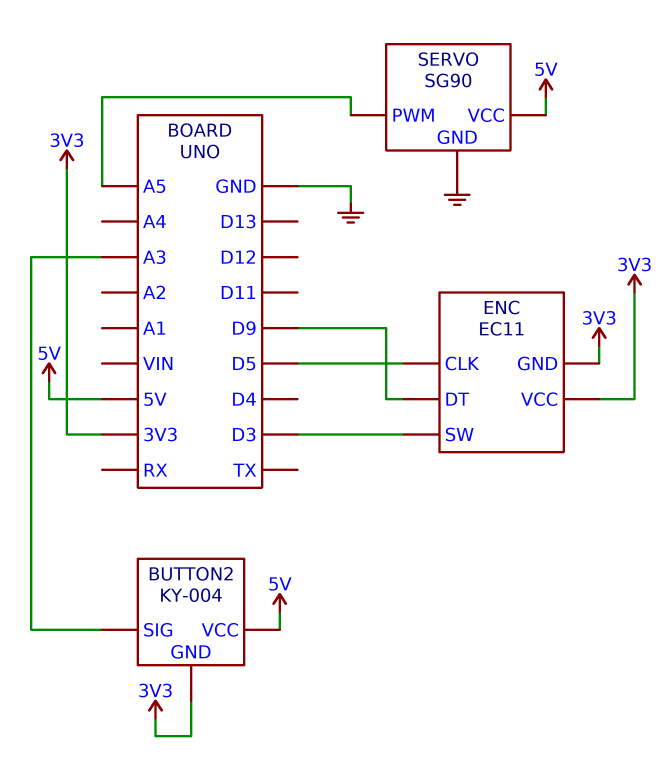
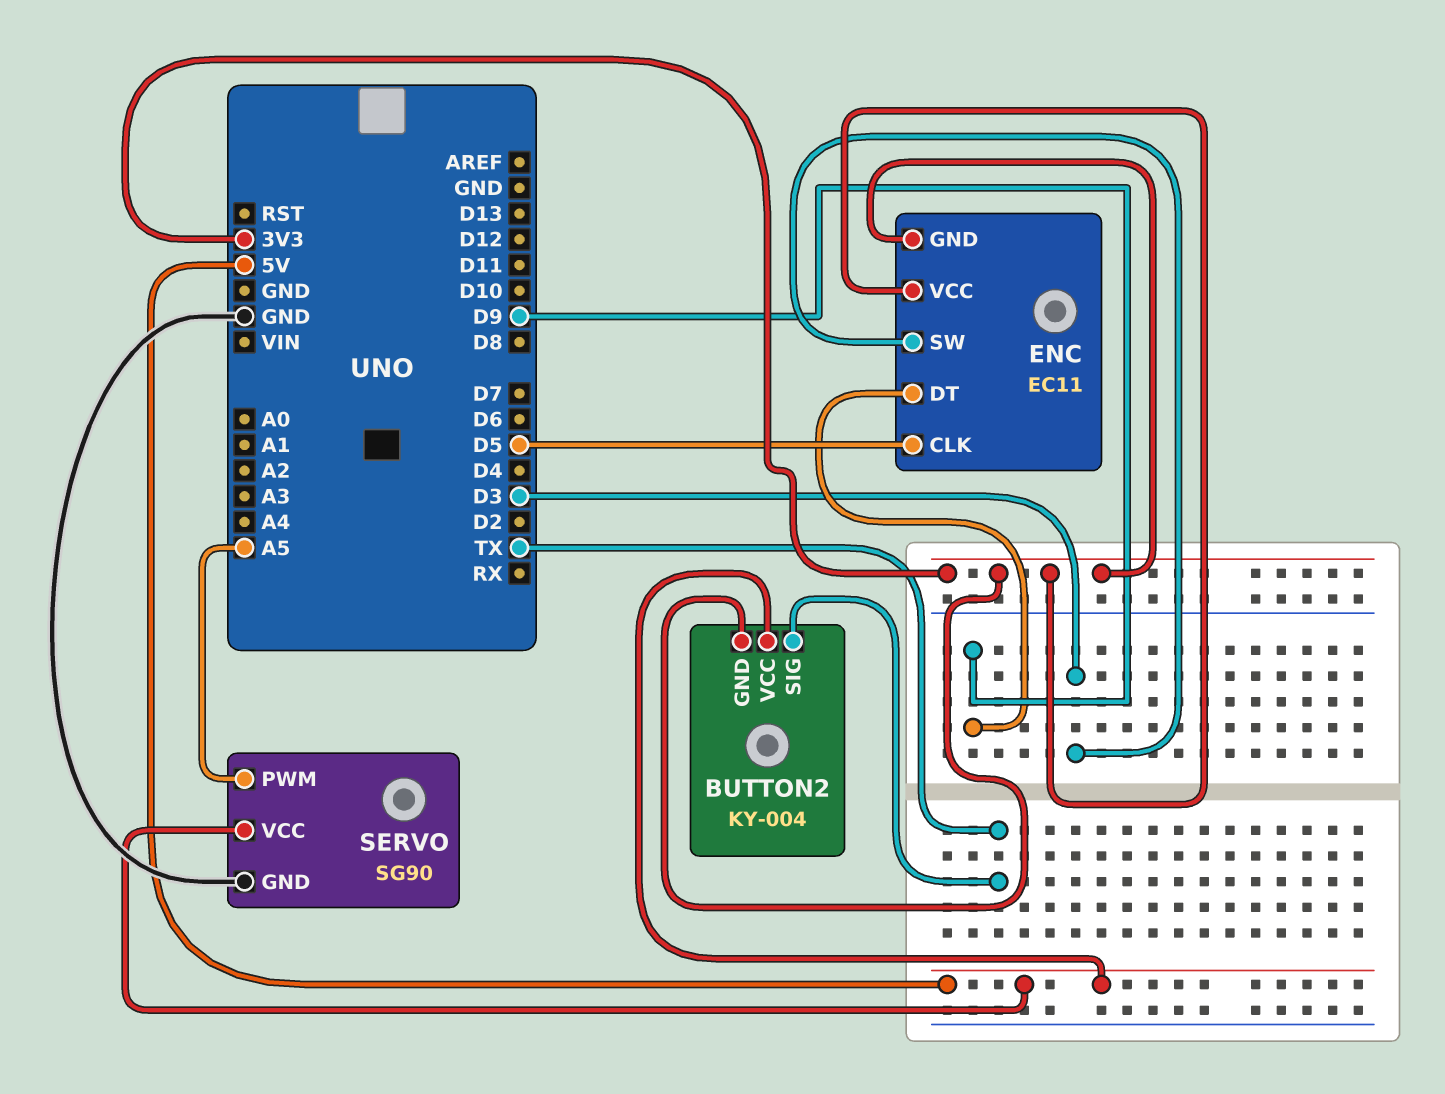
BUTTON2 pin SIG: A3 -> TX

